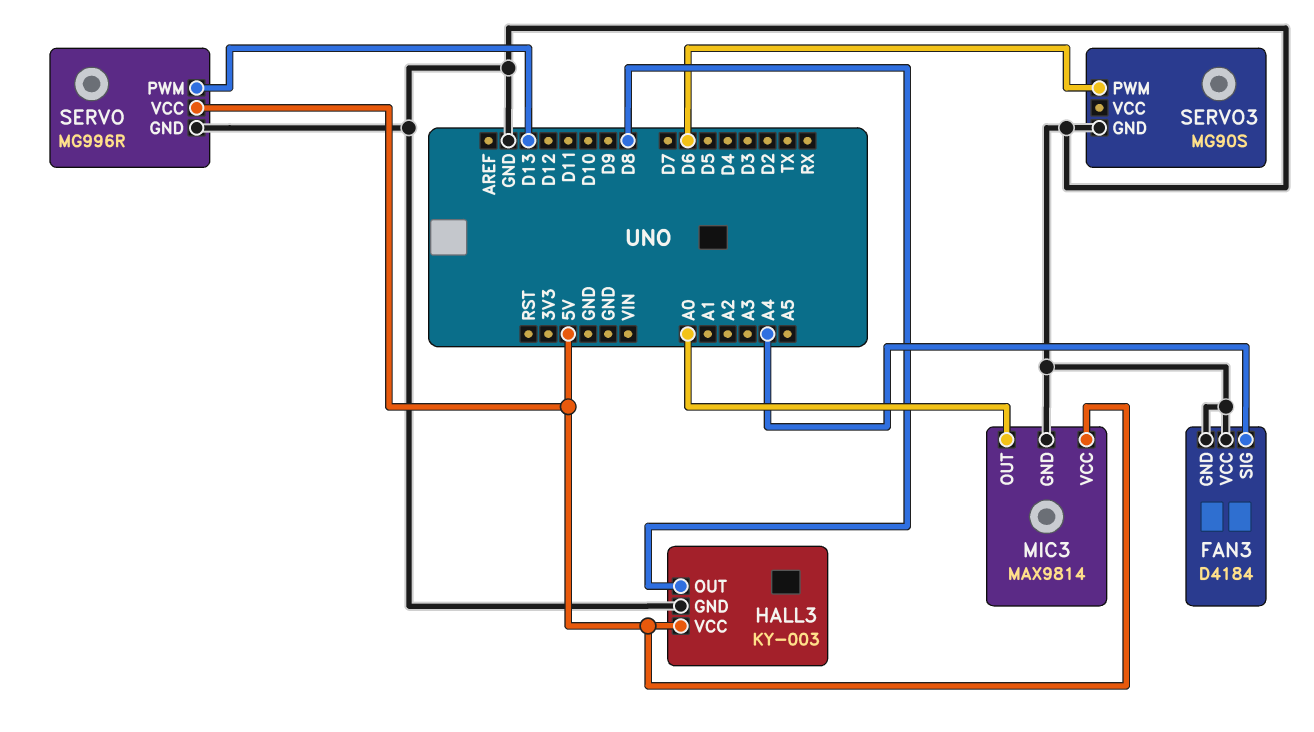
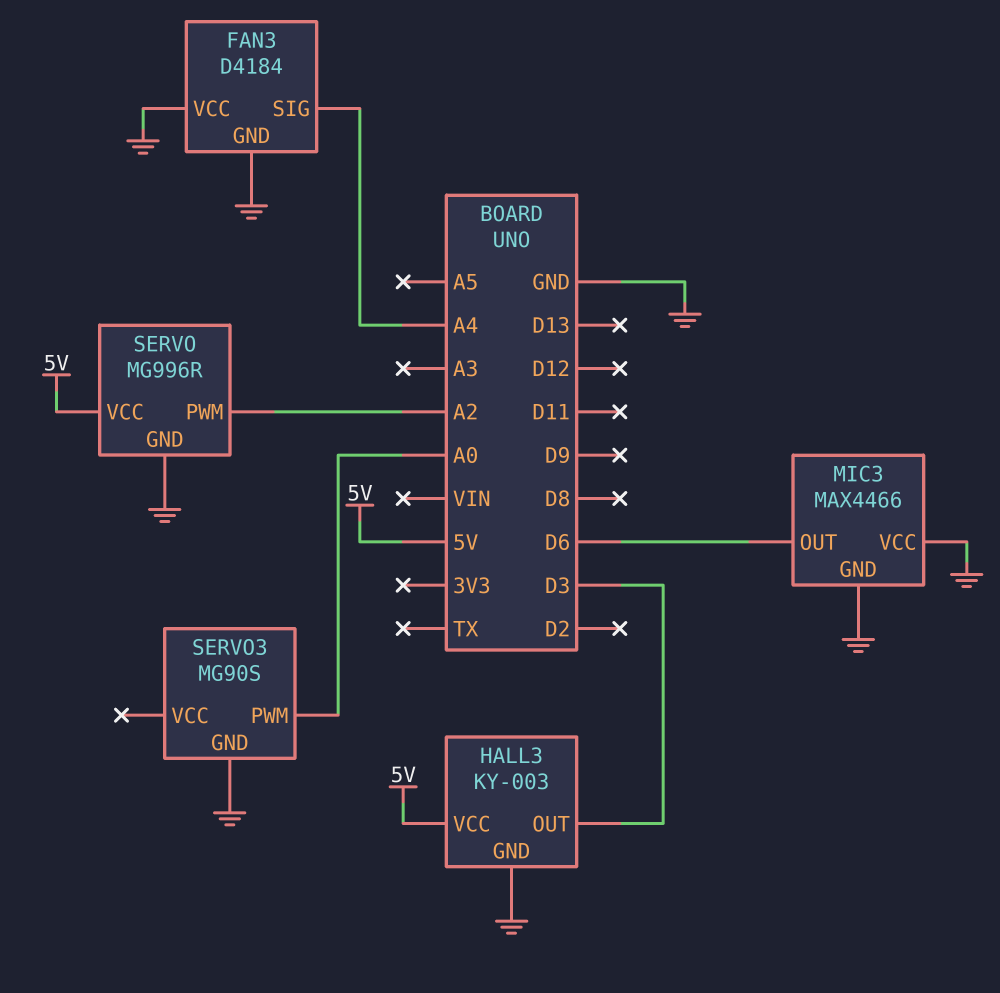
HALL3 pin OUT: D8 -> D3
MIC3: MAX9814 -> MAX4466
MIC3 pin OUT: A0 -> D6
MIC3 pin VCC: 5V -> GND
SERVO pin PWM: D13 -> A2
SERVO3 pin PWM: D6 -> A0

